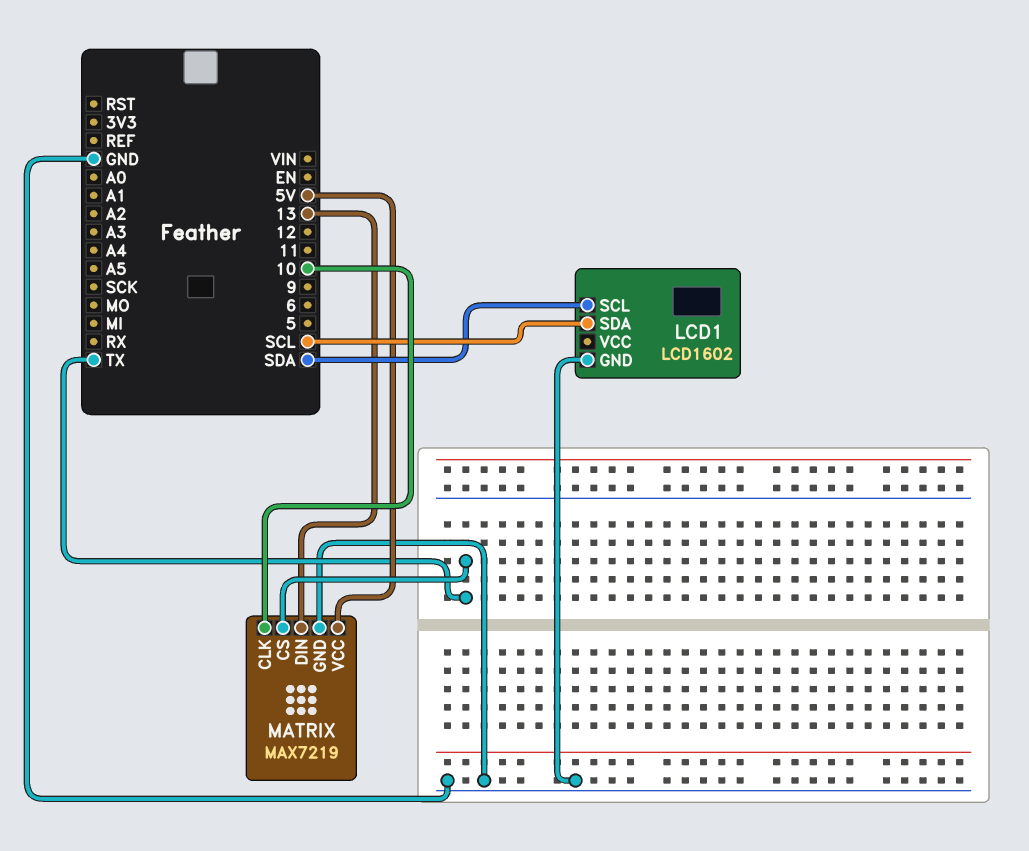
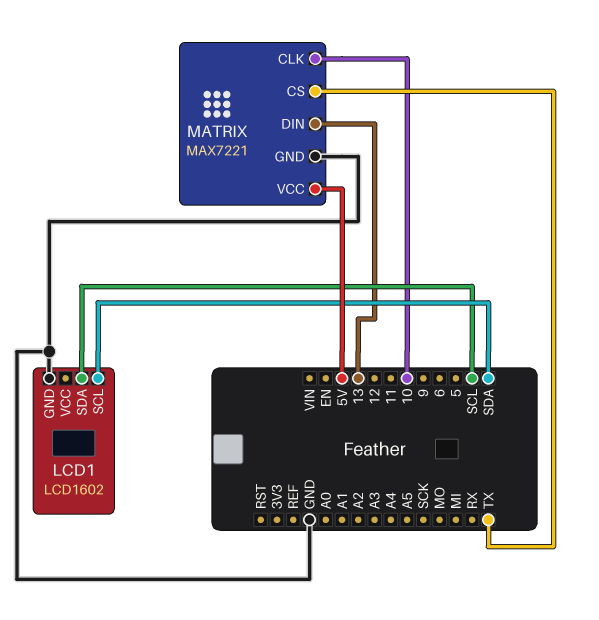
MATRIX: MAX7219 -> MAX7221

